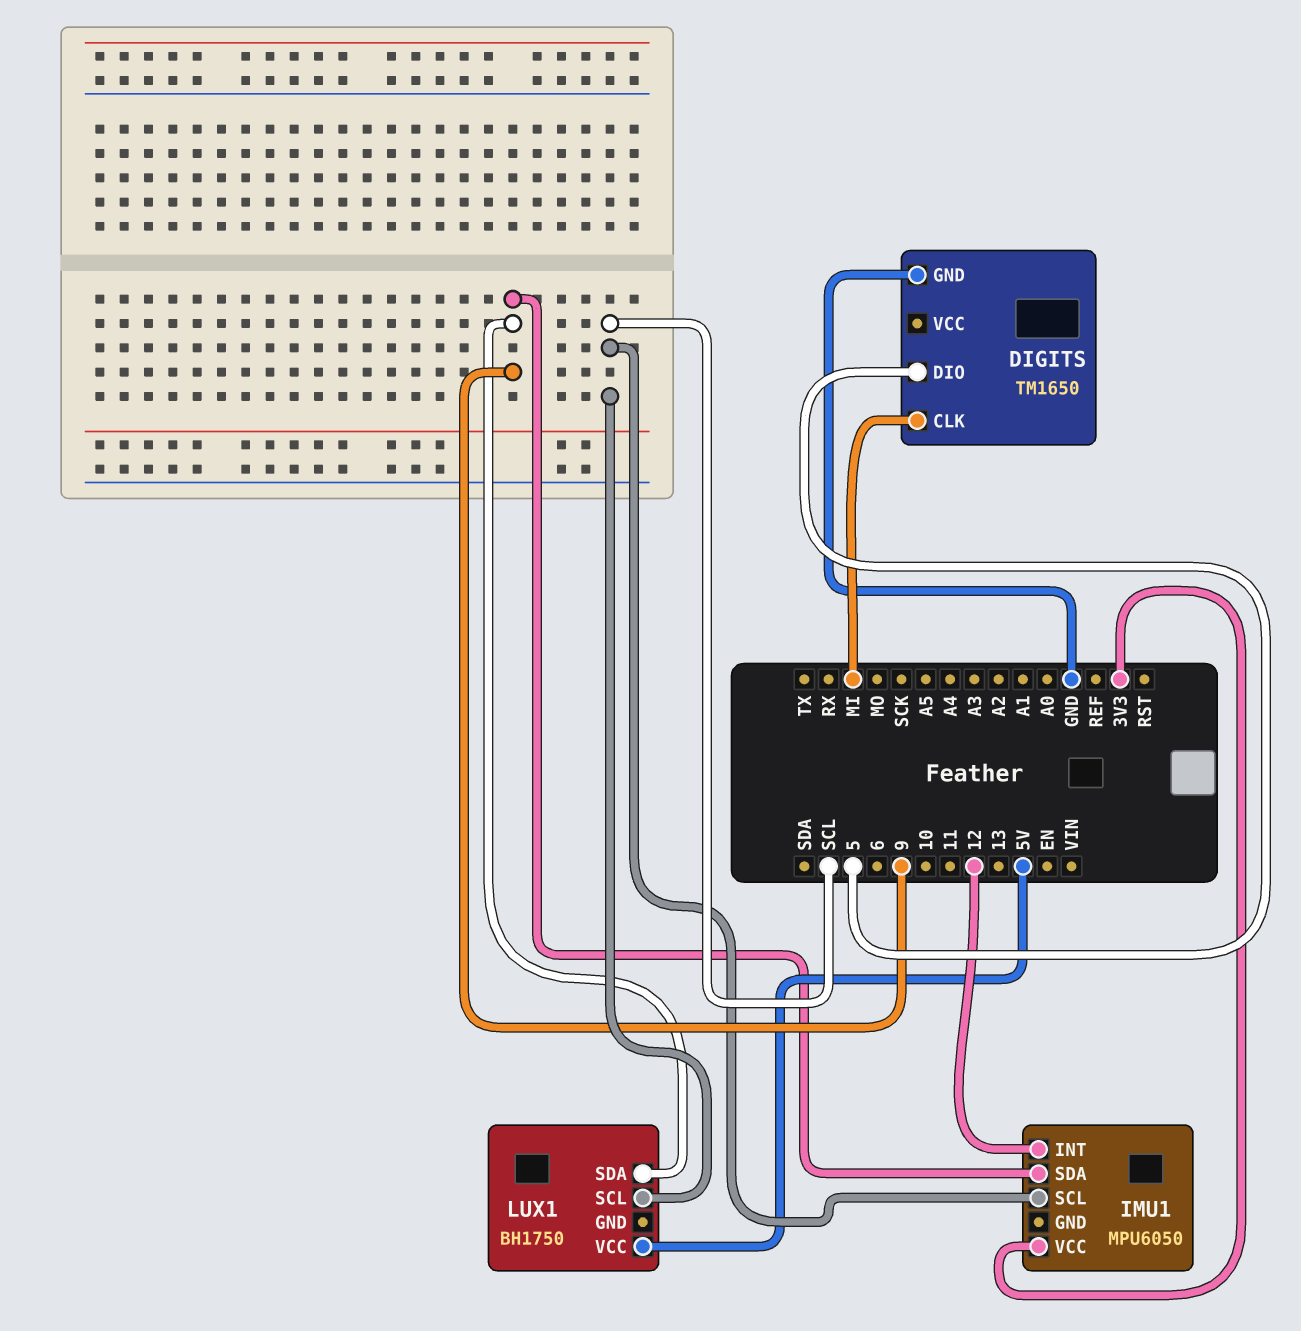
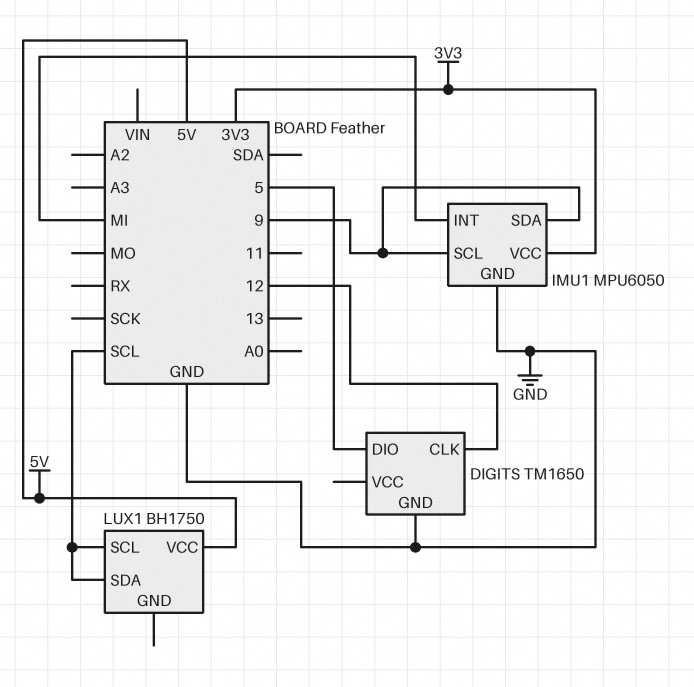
DIGITS pin CLK: MI -> 12
IMU1 pin GND: none -> GND
IMU1 pin INT: 12 -> MI
IMU1 pin SCL: SCL -> 9
LUX1 pin SDA: 9 -> SCL

